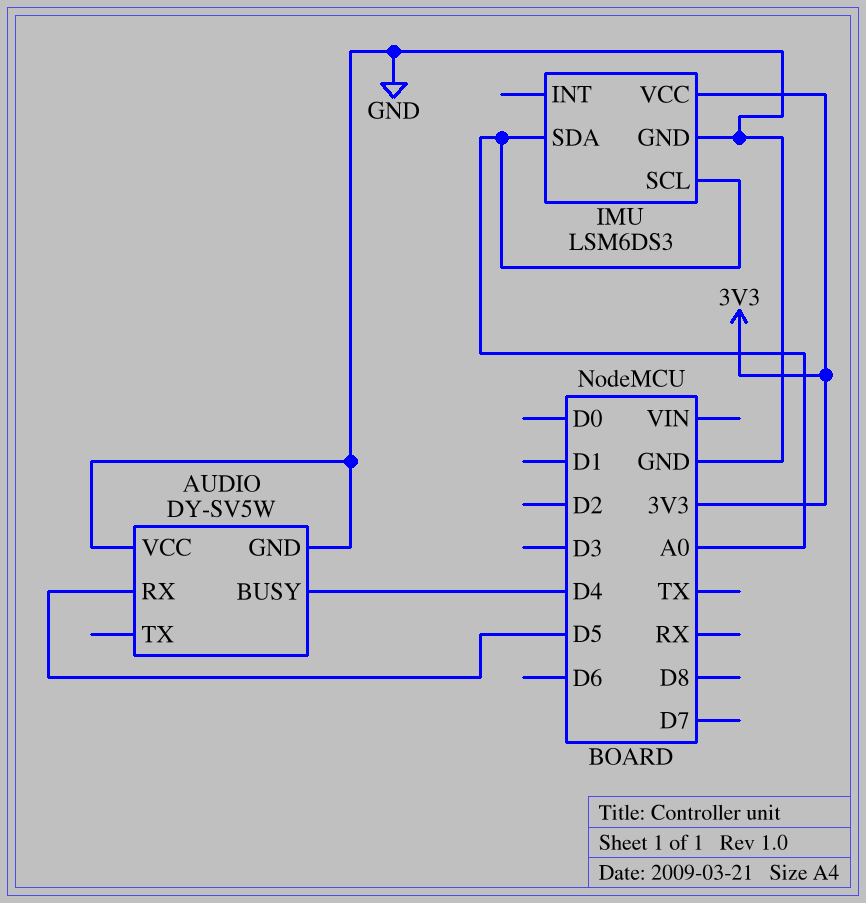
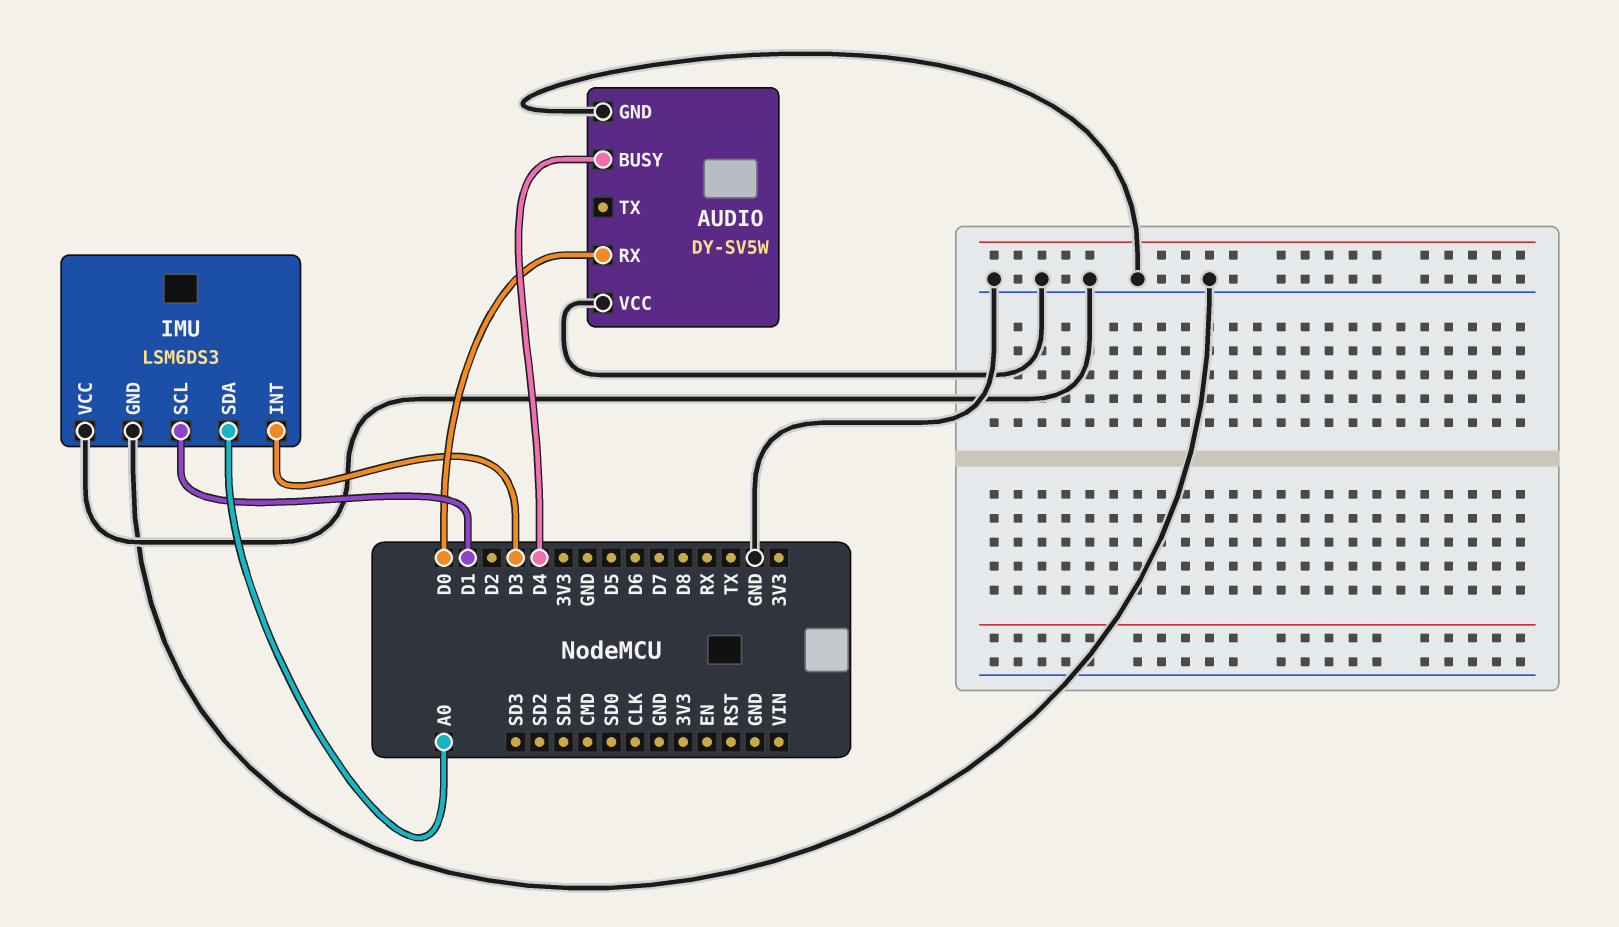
AUDIO pin RX: D5 -> D0
IMU pin INT: none -> D3
IMU pin SCL: A0 -> D1
IMU pin VCC: 3V3 -> GND

